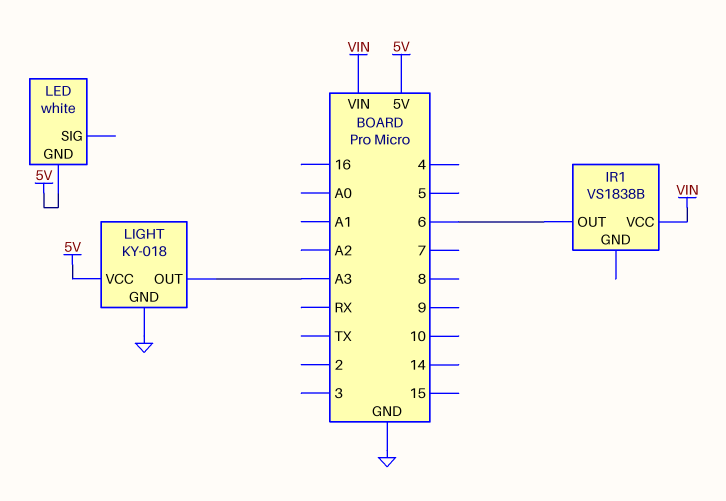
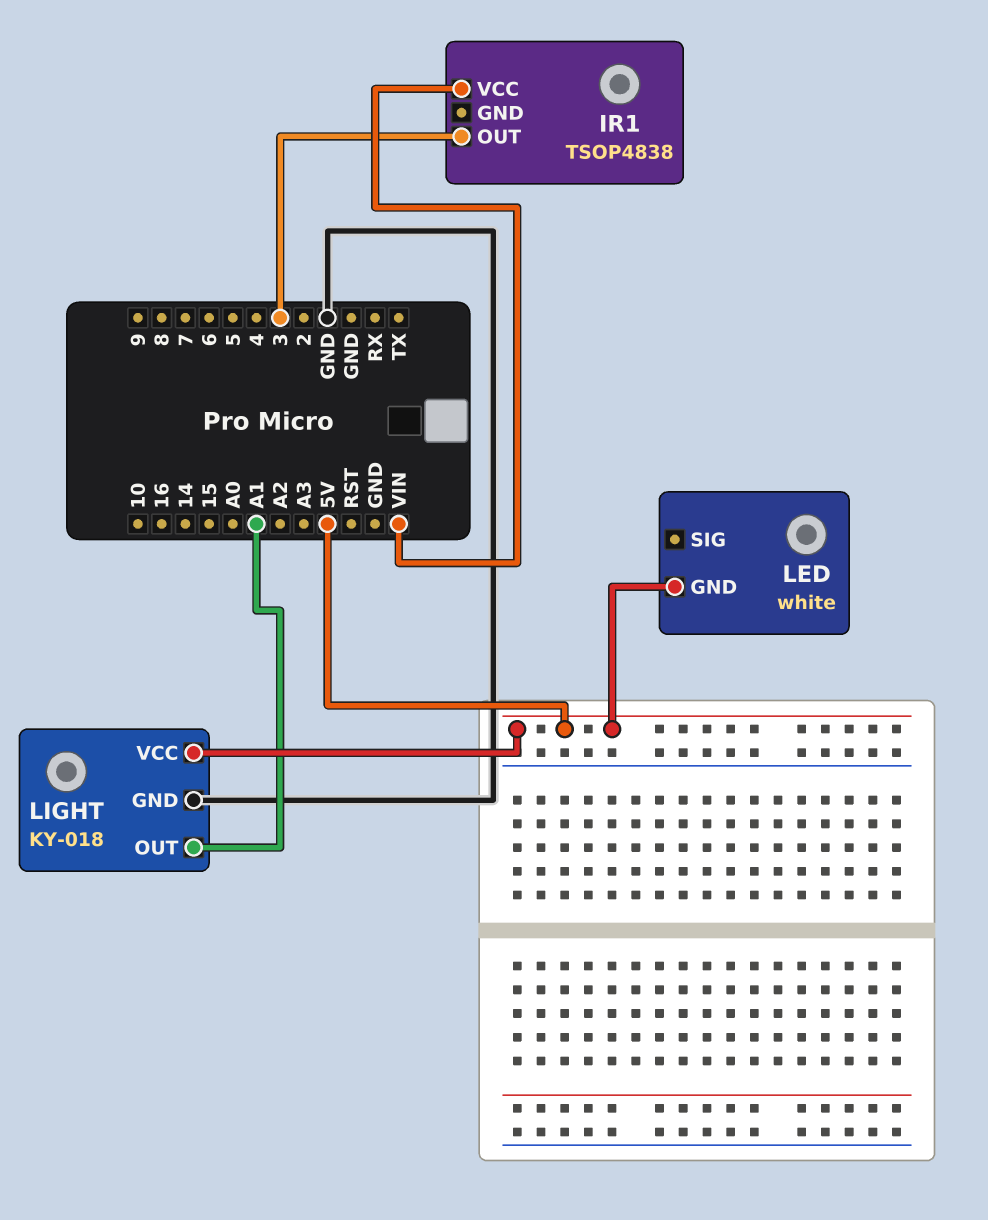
IR1: VS1838B -> TSOP4838
IR1 pin OUT: 6 -> 3
LIGHT pin OUT: A3 -> A1

